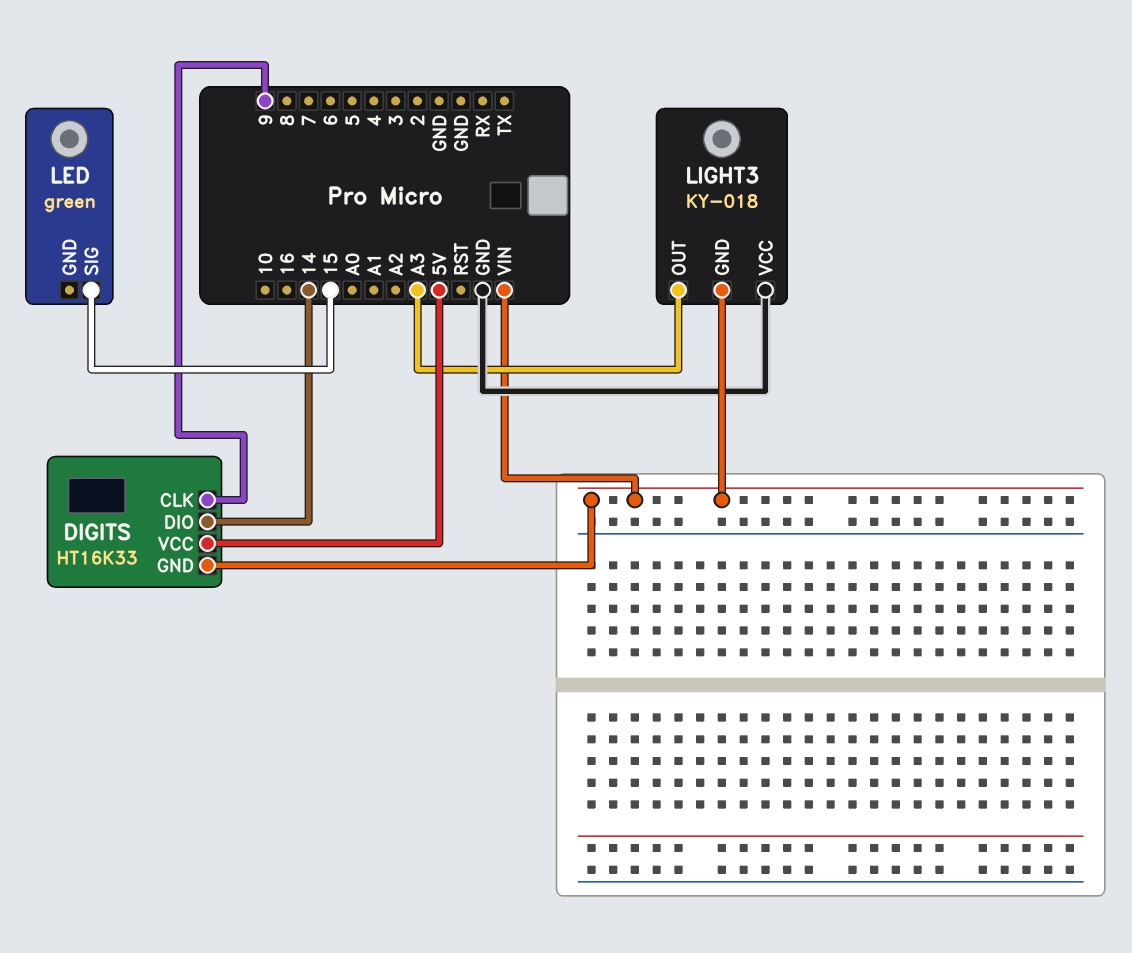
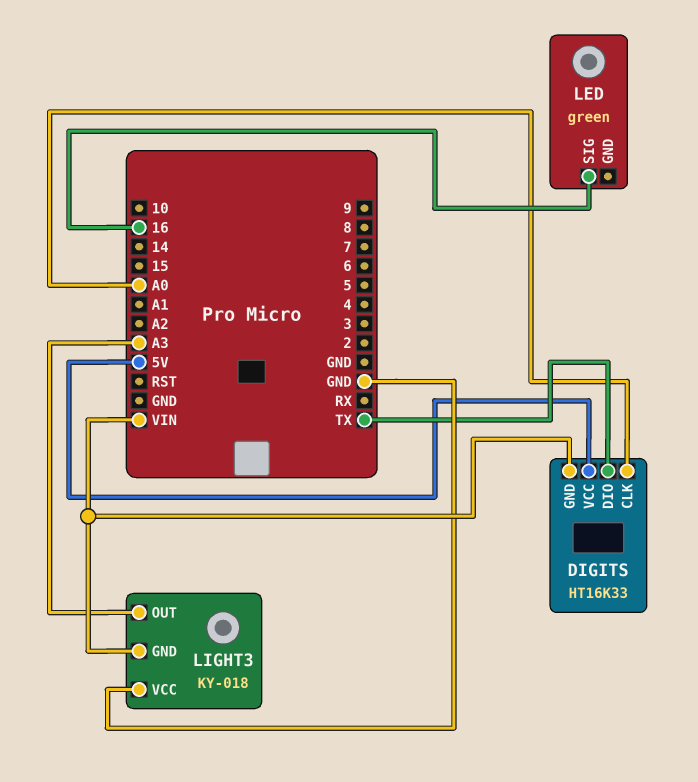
DIGITS pin CLK: 9 -> A0
DIGITS pin DIO: 14 -> TX
LED pin SIG: 15 -> 16

